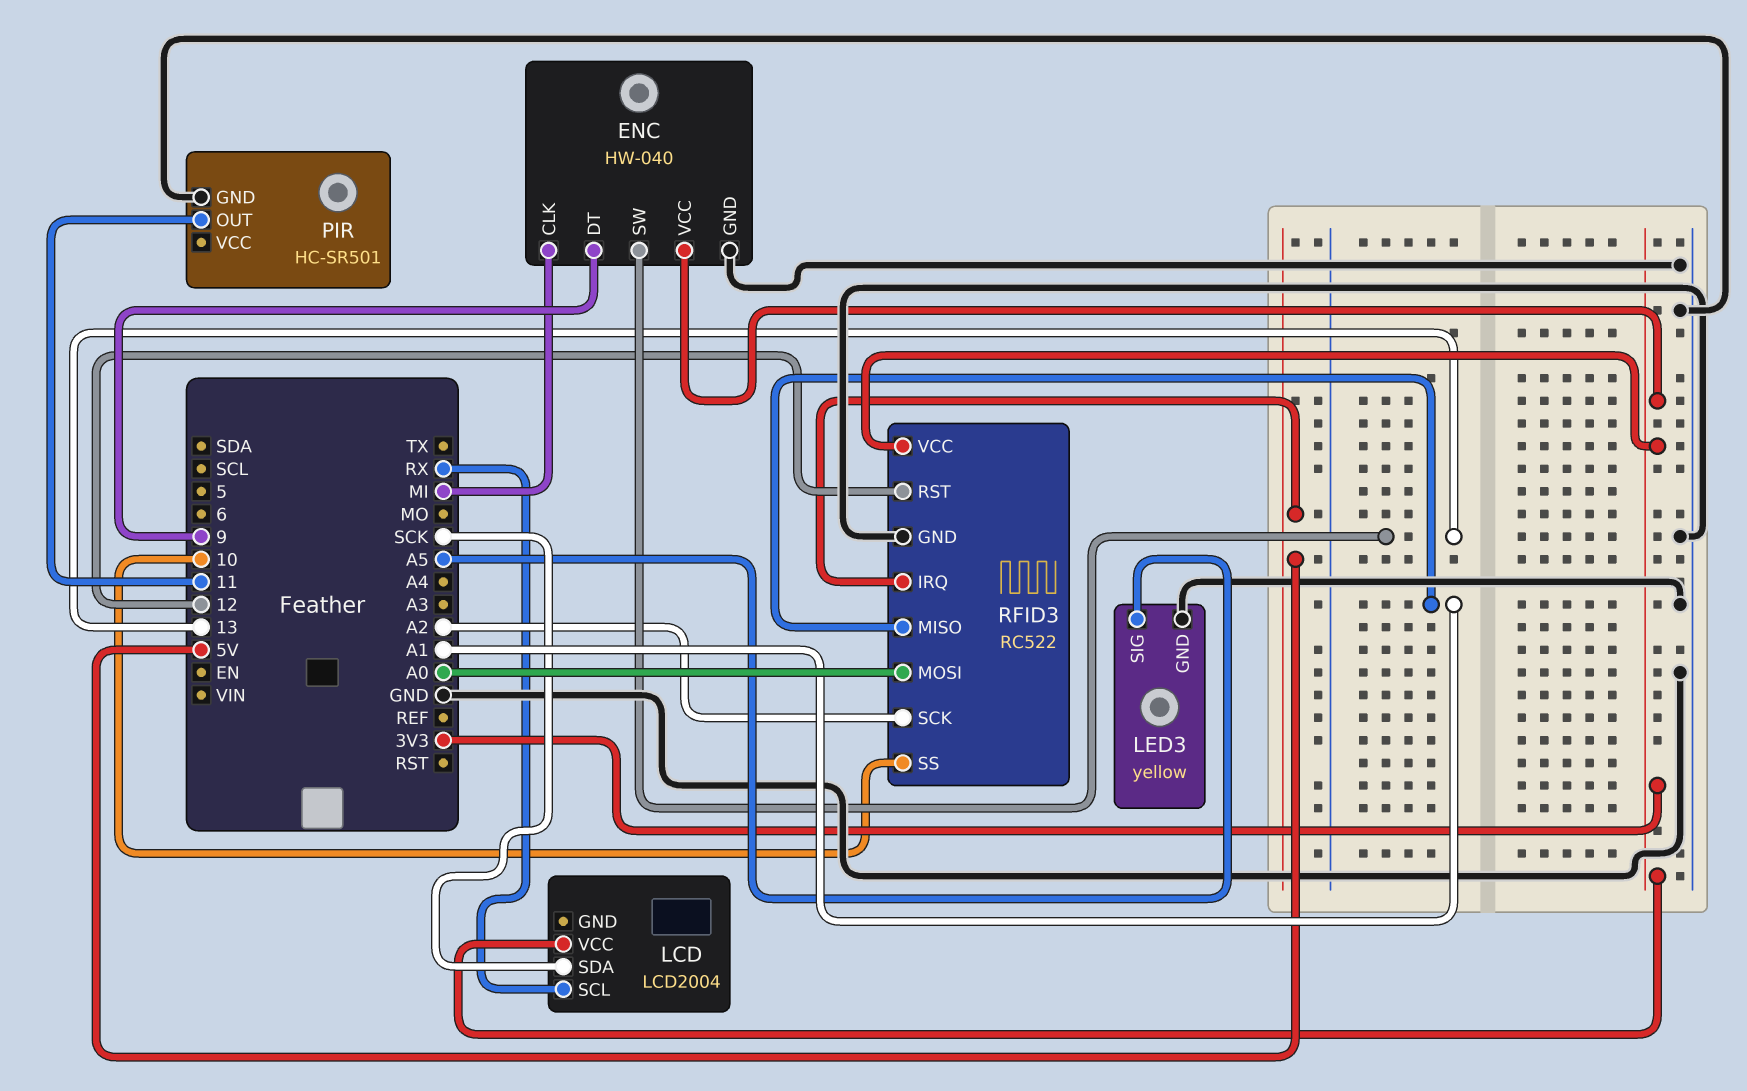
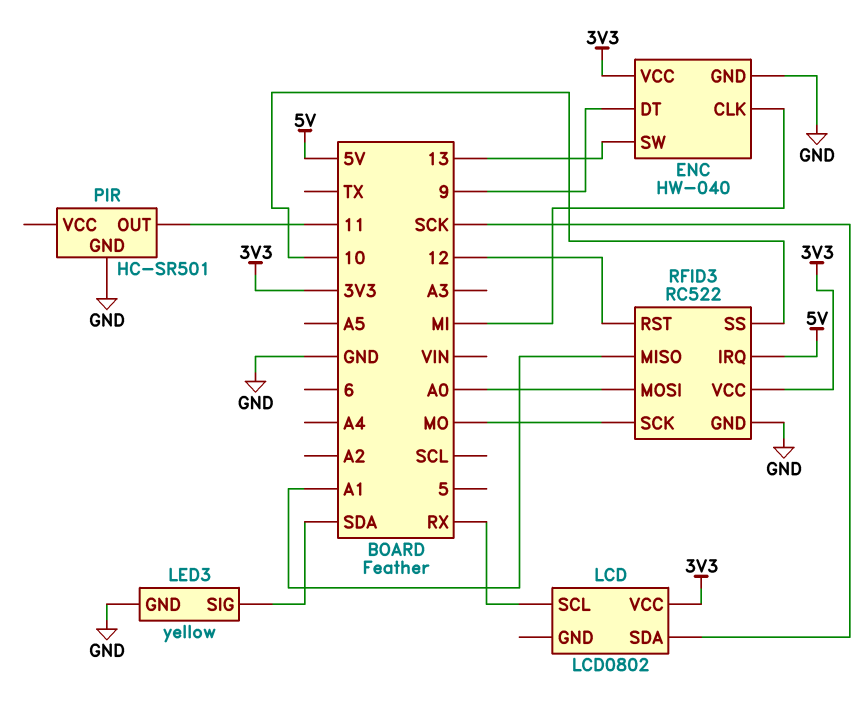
LCD: LCD2004 -> LCD0802
LED3 pin SIG: A5 -> SDA
RFID3 pin SCK: A2 -> MO

